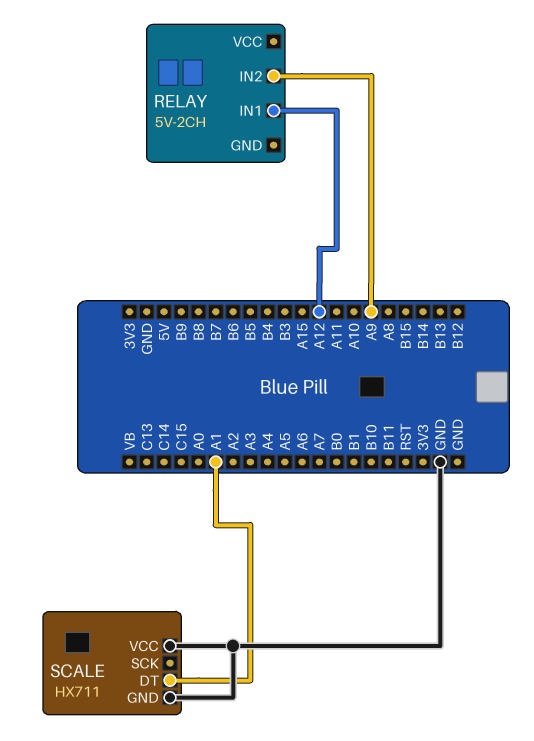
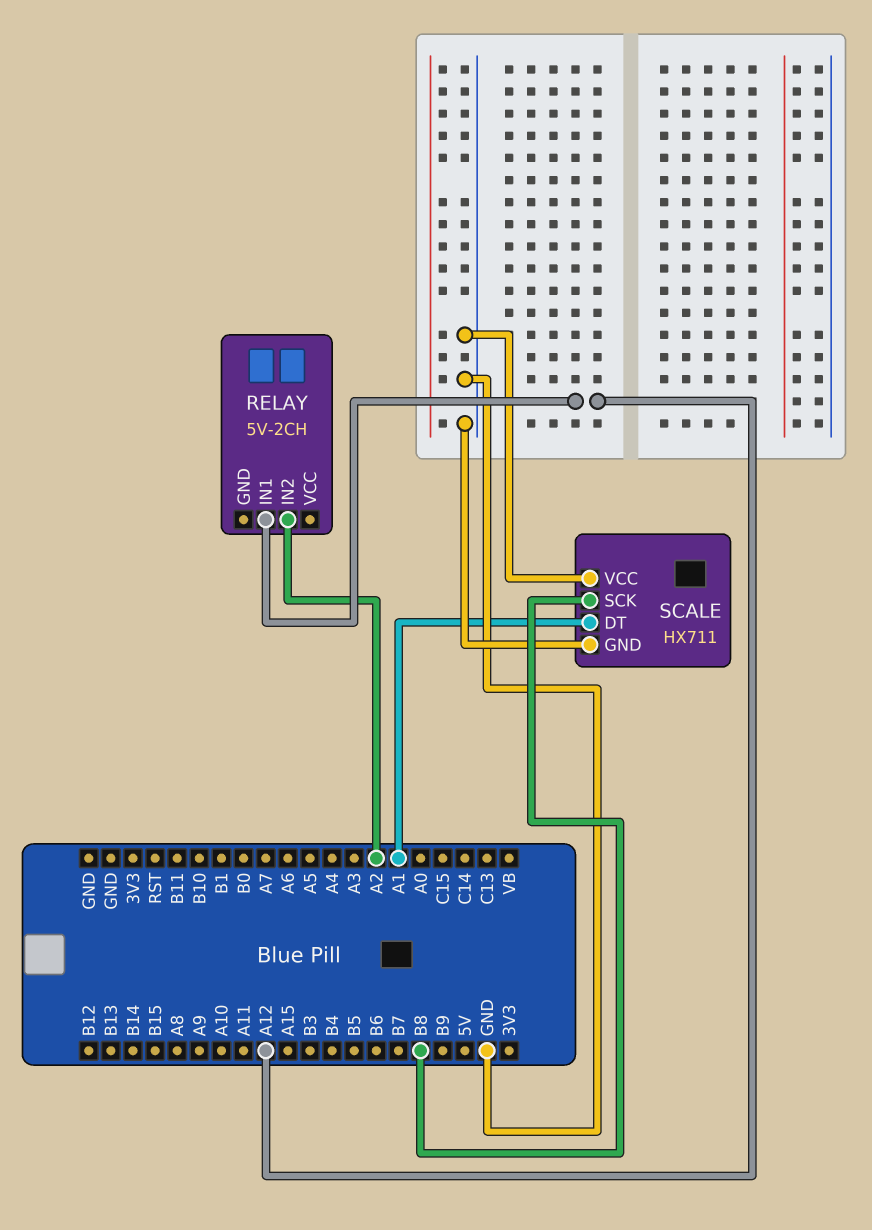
RELAY pin IN2: A9 -> A2
SCALE pin SCK: none -> B8

